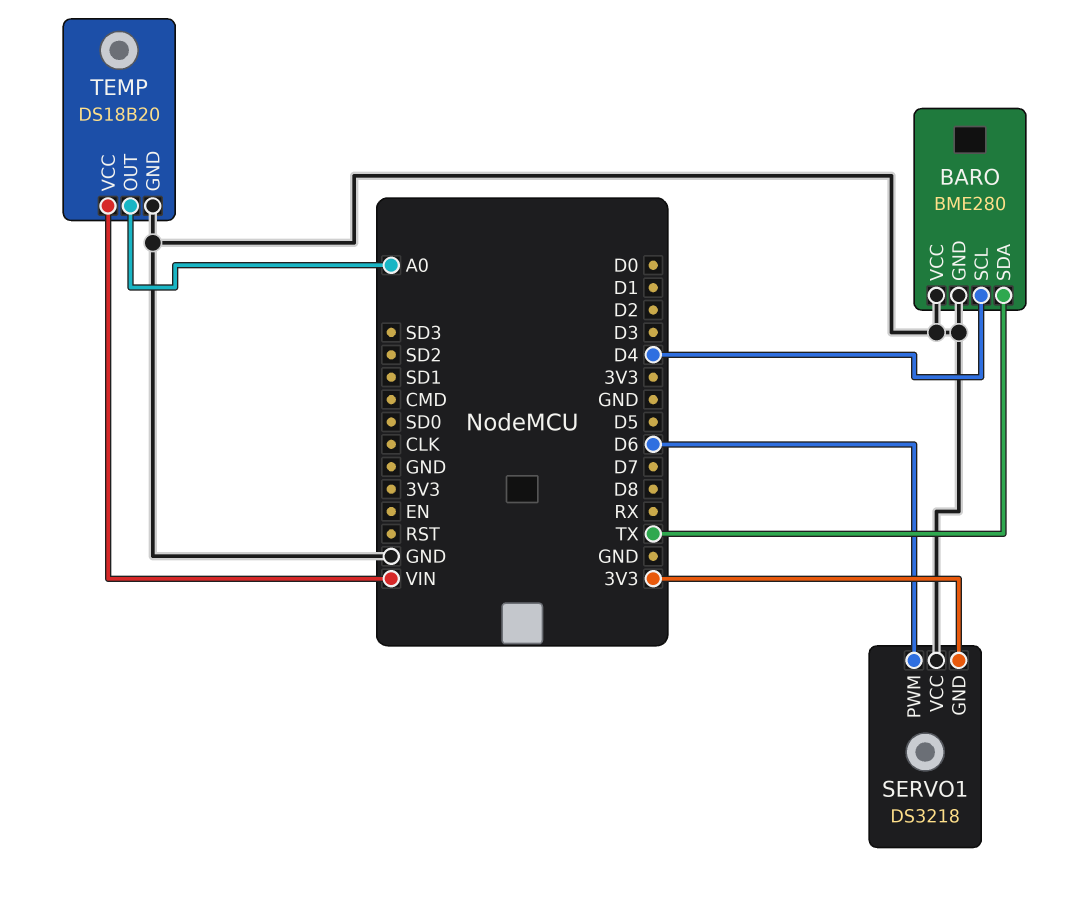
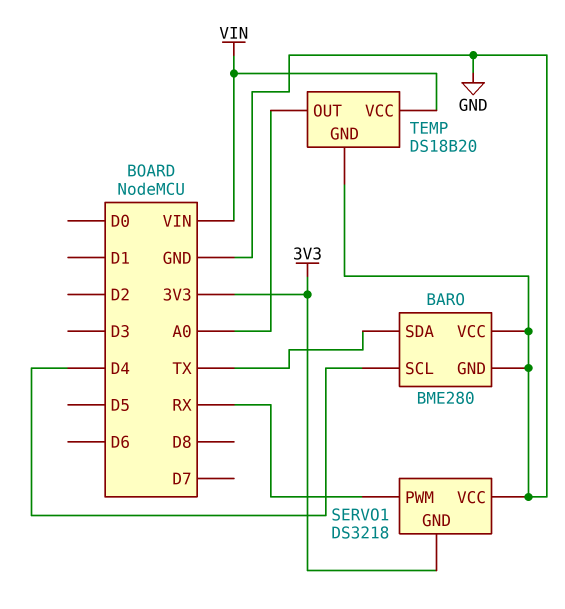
SERVO1 pin PWM: D6 -> RX

